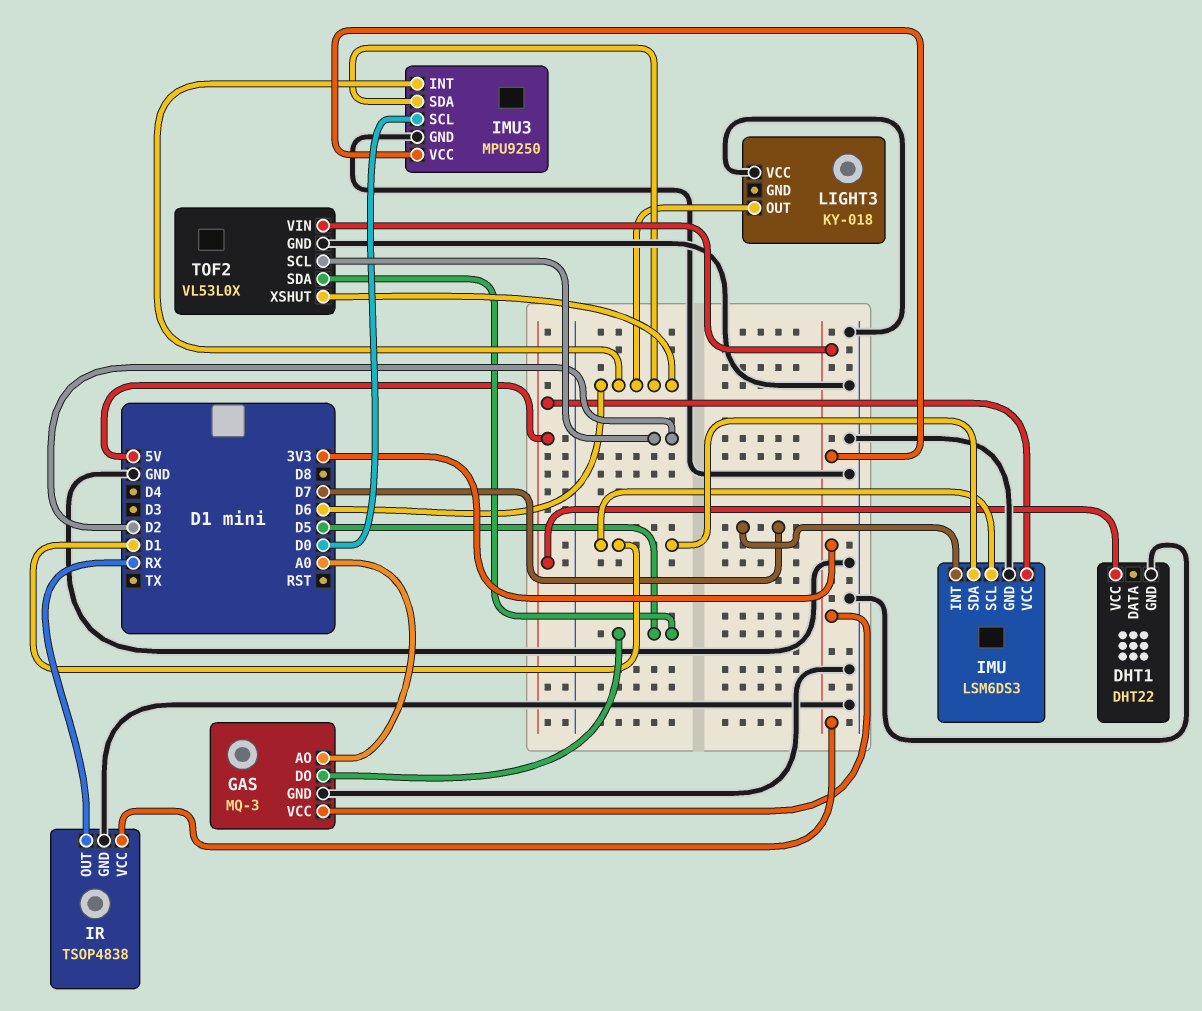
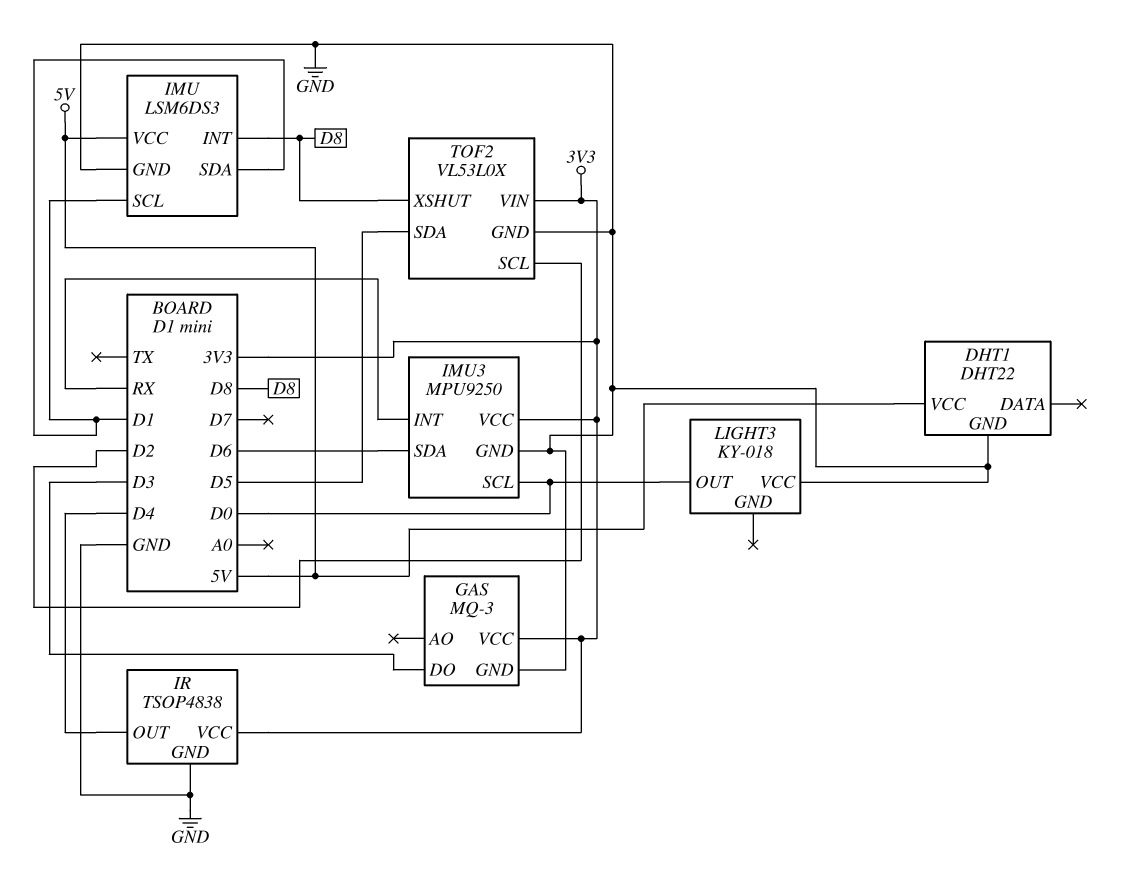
GAS pin AO: A0 -> none
GAS pin DO: D5 -> D3
IMU pin INT: D7 -> D8
IMU3 pin INT: D6 -> RX
IR pin OUT: RX -> D4
LIGHT3 pin OUT: D6 -> D0
TOF2 pin XSHUT: D6 -> D8

